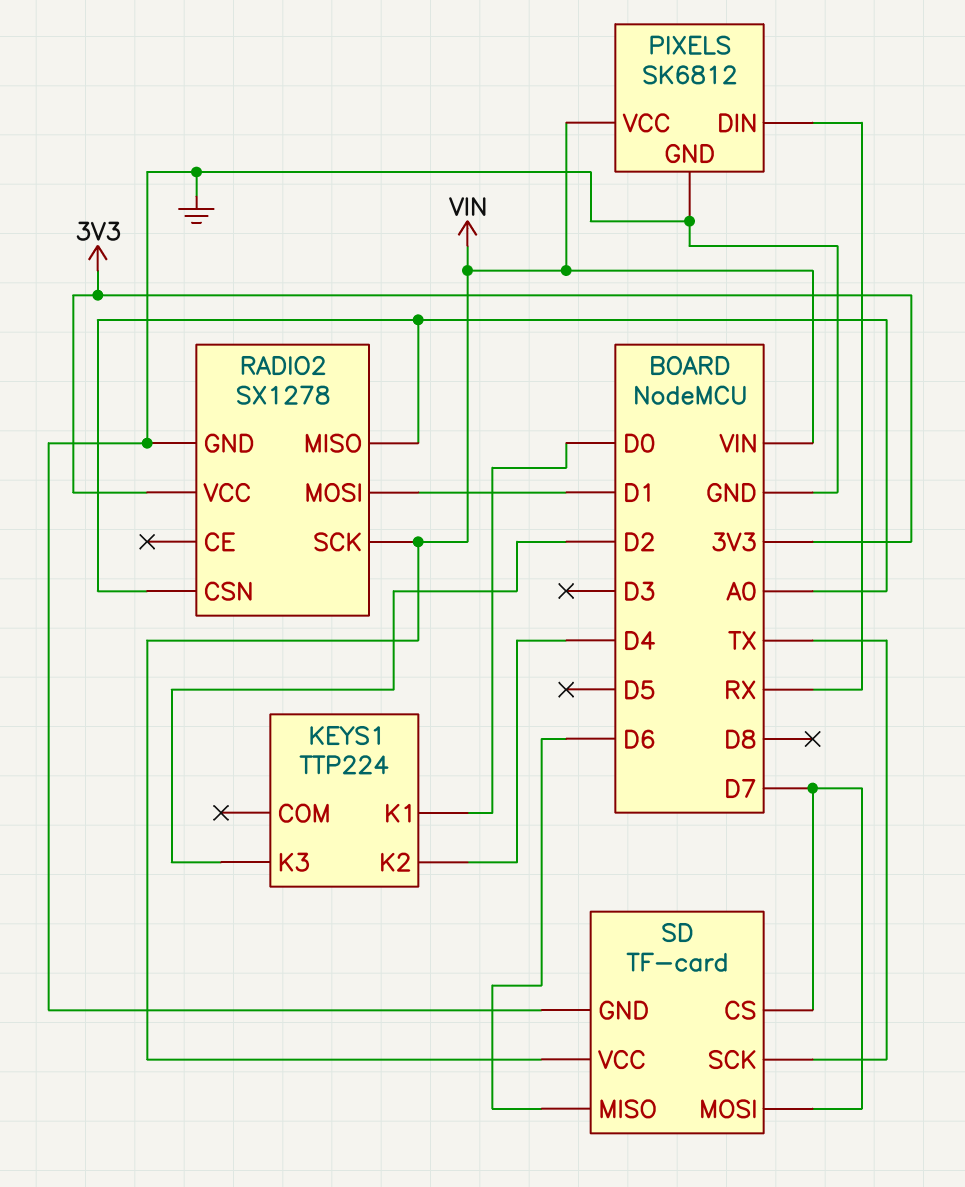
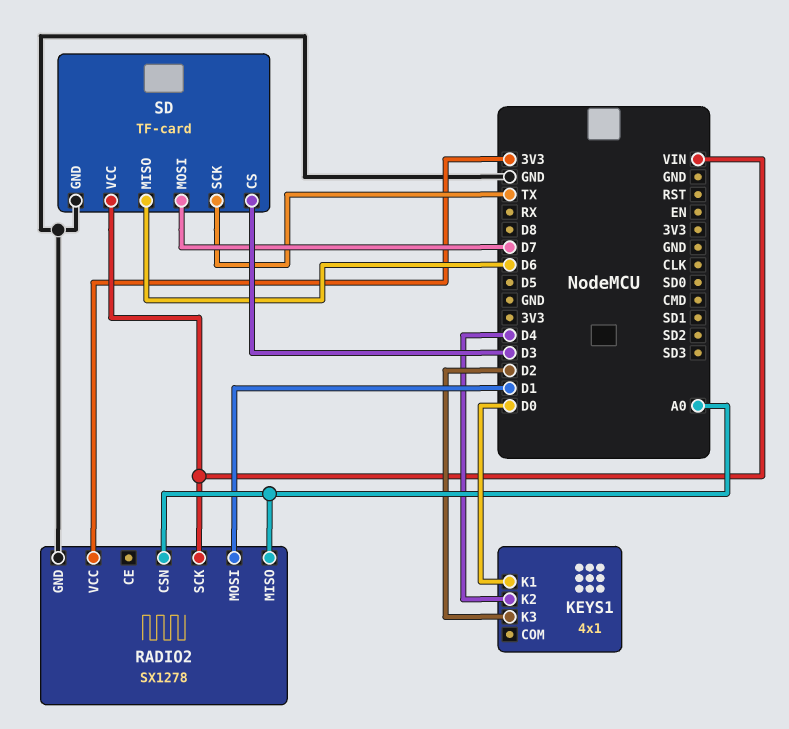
KEYS1: TTP224 -> 4x1
PIXELS: SK6812 -> none
PIXELS pin DIN: RX -> none
PIXELS pin GND: GND -> none
PIXELS pin VCC: VIN -> none
SD pin CS: D7 -> D3

